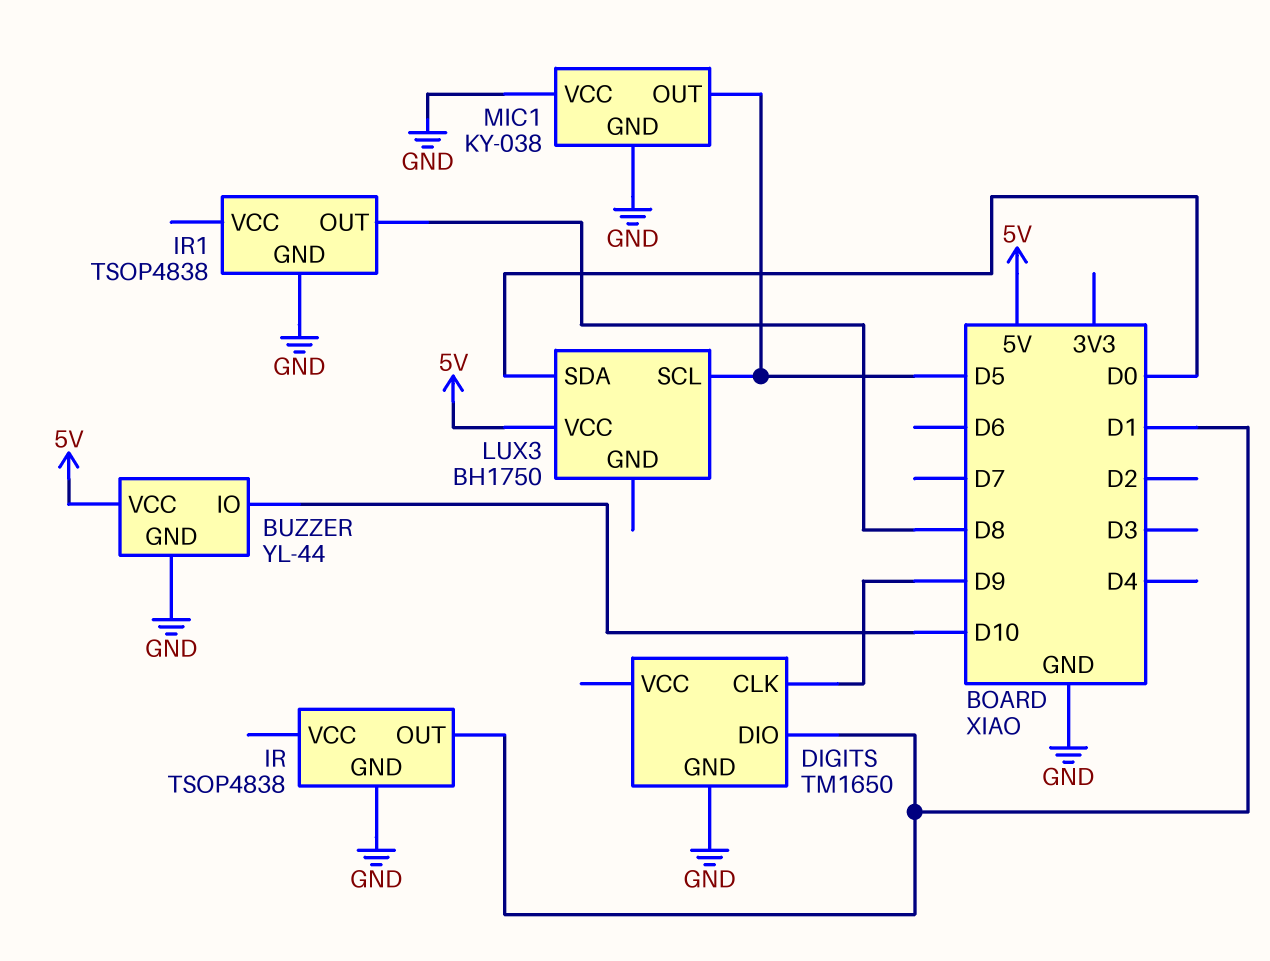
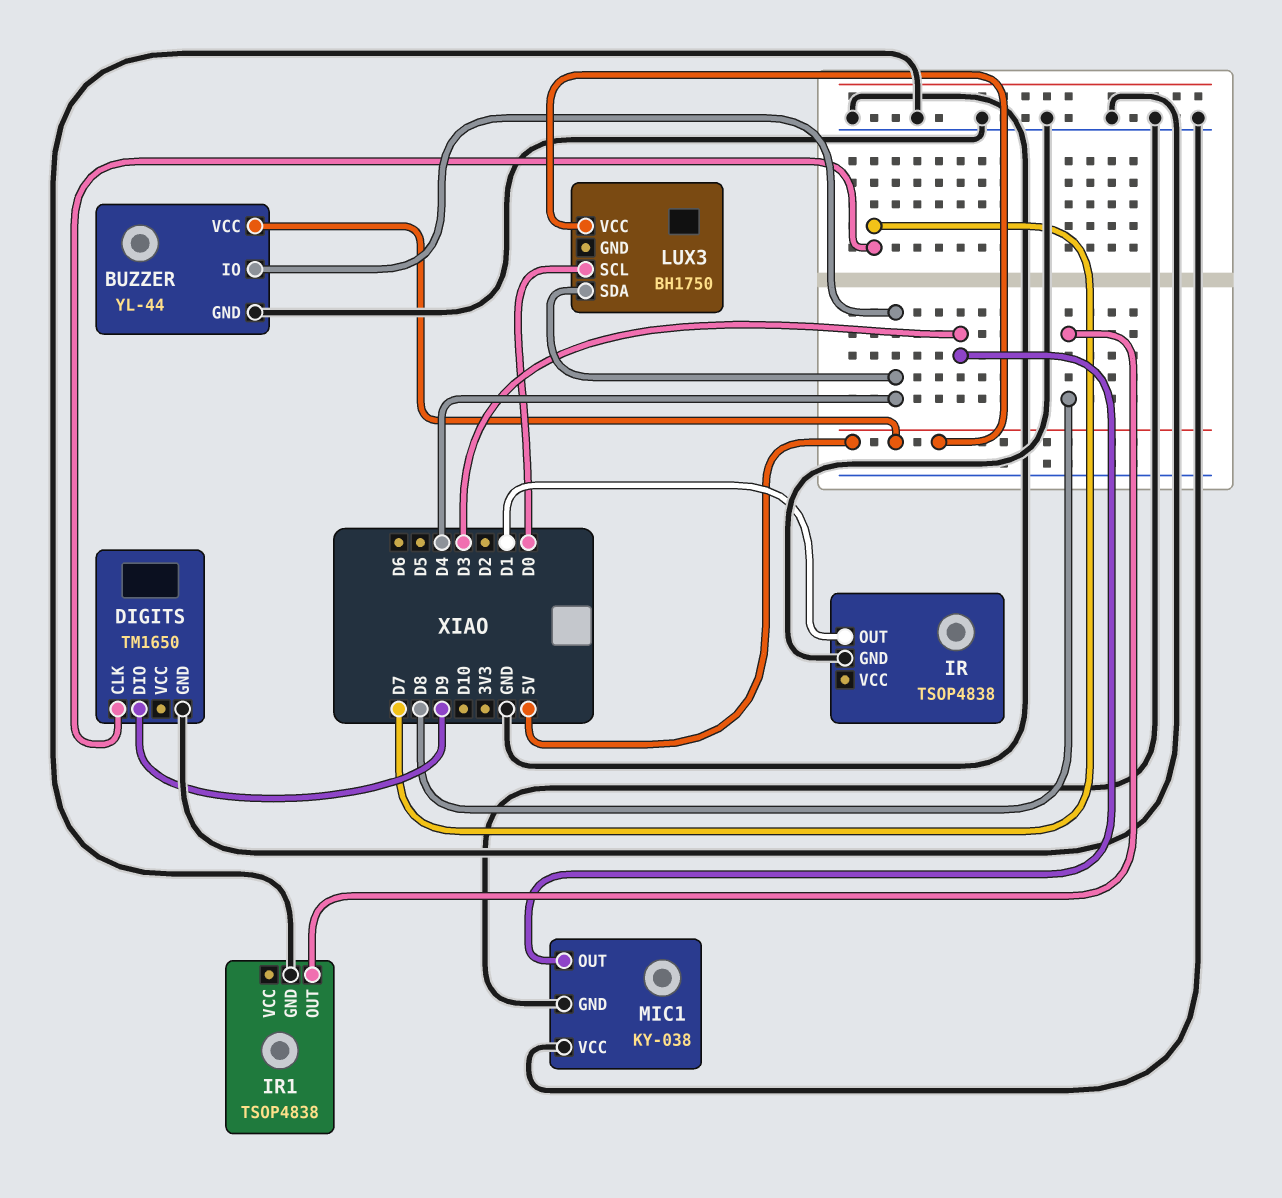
BUZZER pin IO: D10 -> D4
DIGITS pin CLK: D9 -> D7
DIGITS pin DIO: D1 -> D9
LUX3 pin SCL: D5 -> D0
LUX3 pin SDA: D0 -> D4
MIC1 pin OUT: D5 -> D3

